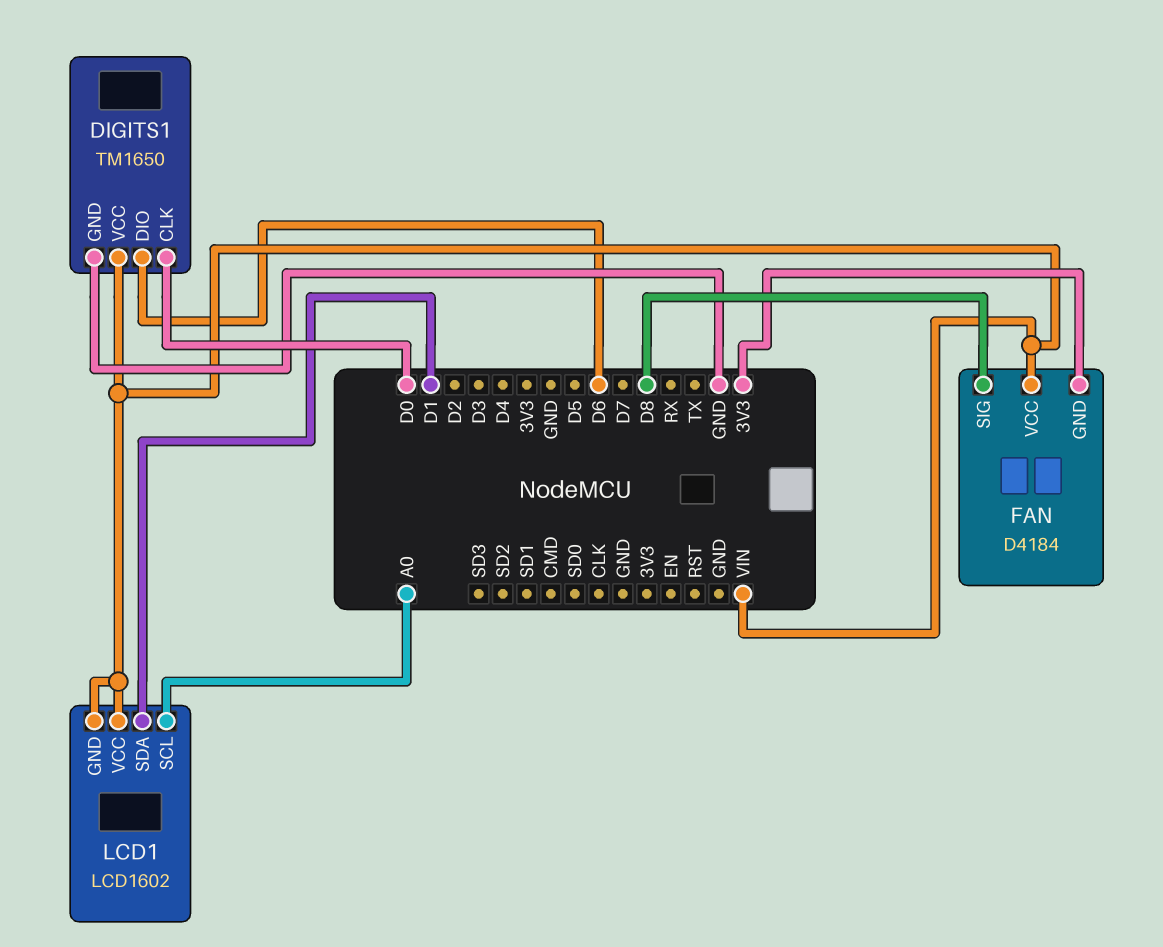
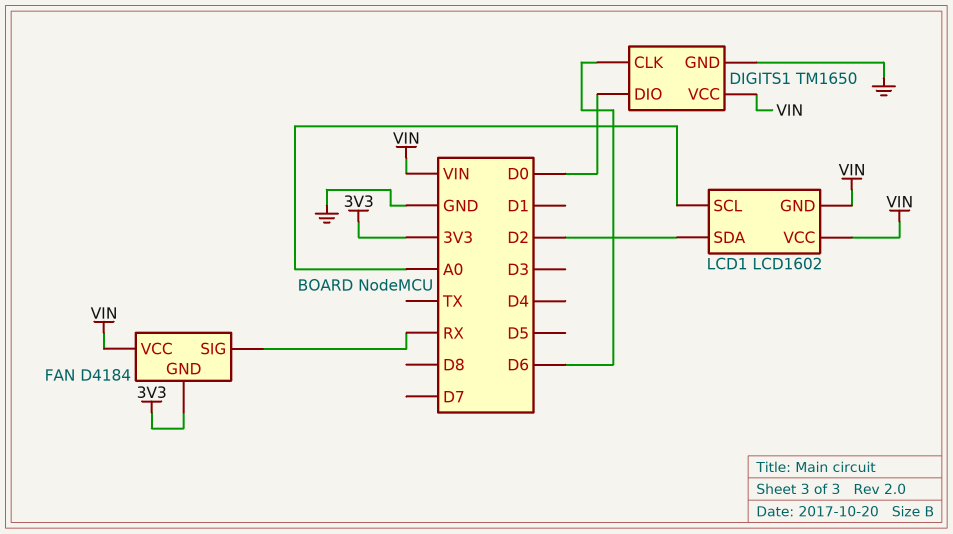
DIGITS1 pin CLK: D0 -> D6
DIGITS1 pin DIO: D6 -> D0
FAN pin SIG: D8 -> RX
LCD1 pin SDA: D1 -> D2

